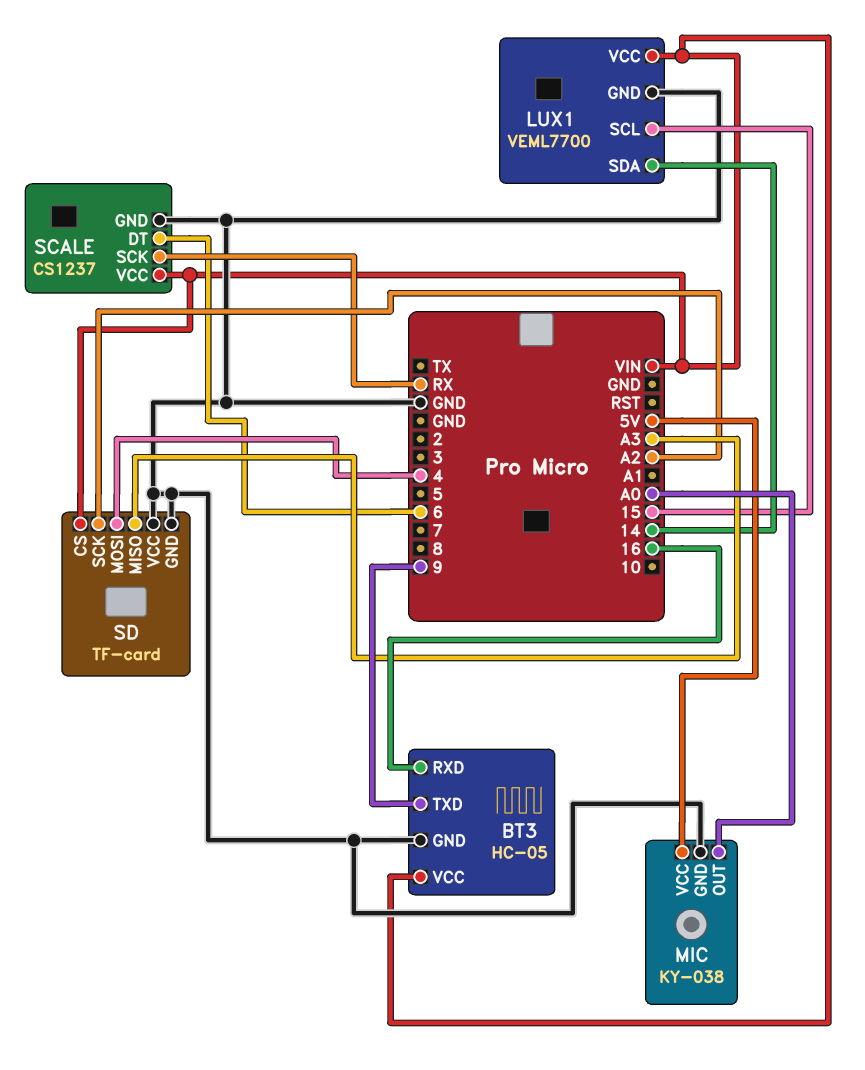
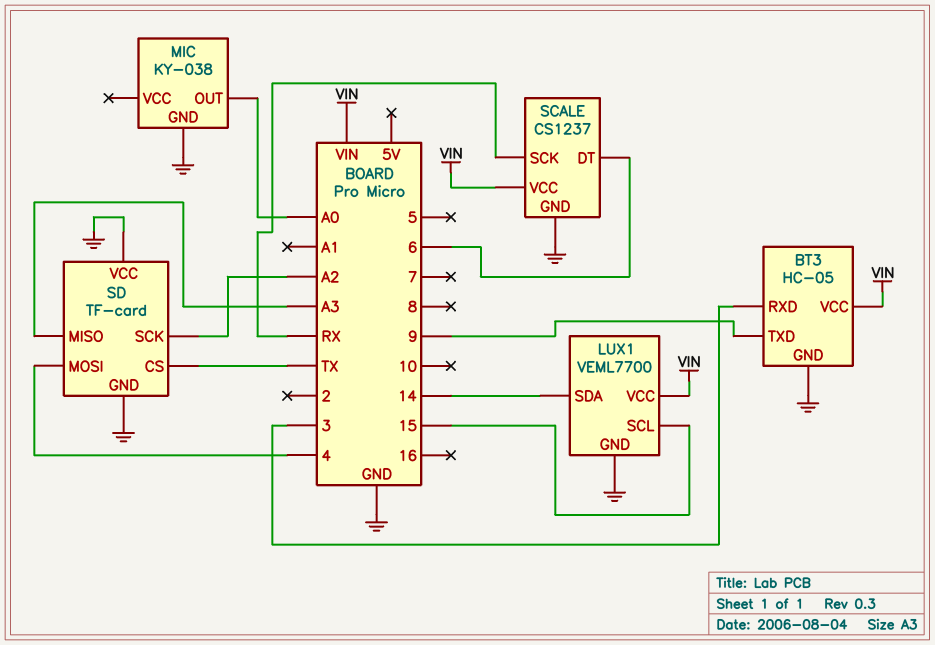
BT3 pin RXD: 16 -> 3
MIC pin VCC: 5V -> none
SD pin CS: VIN -> TX

